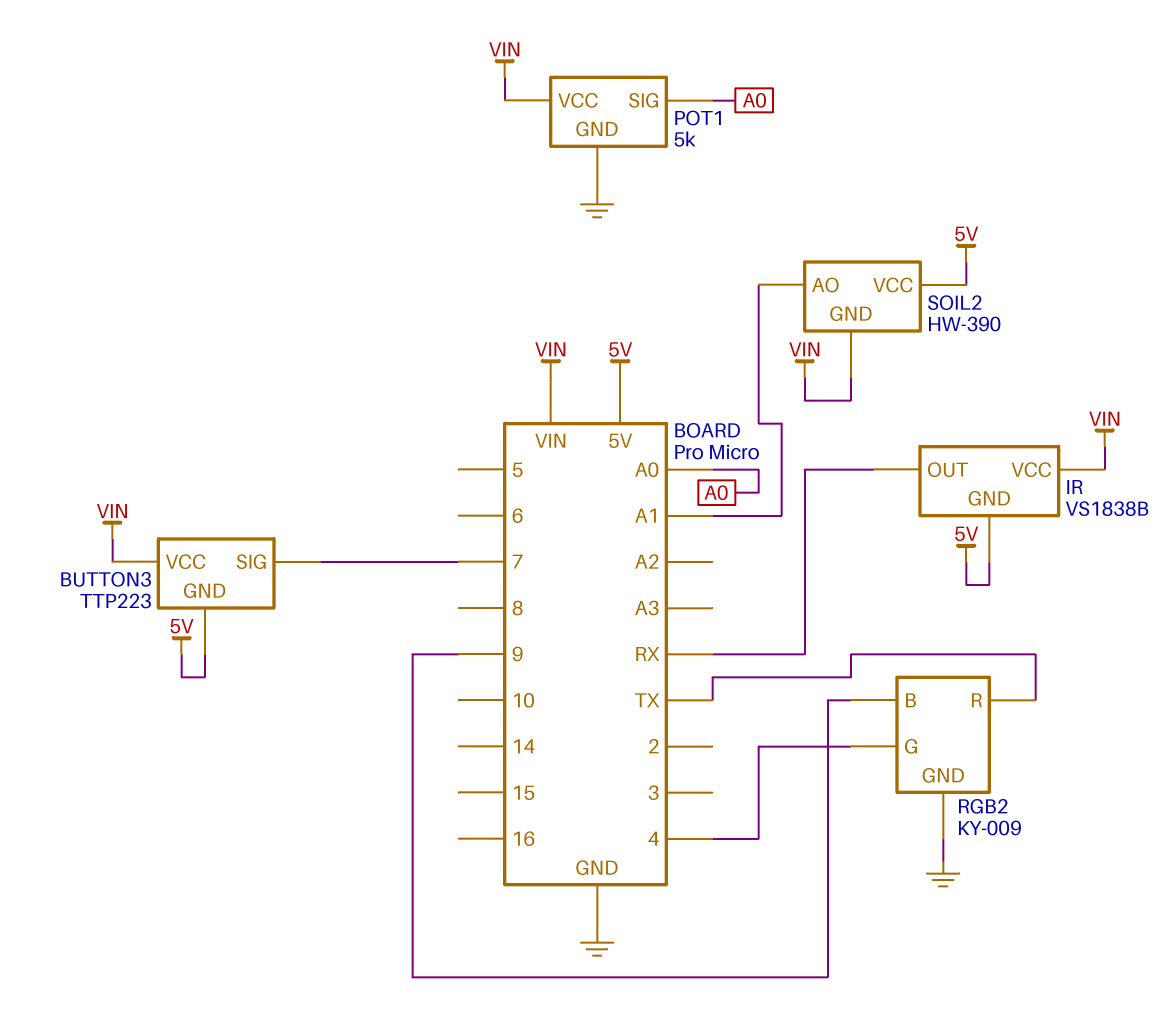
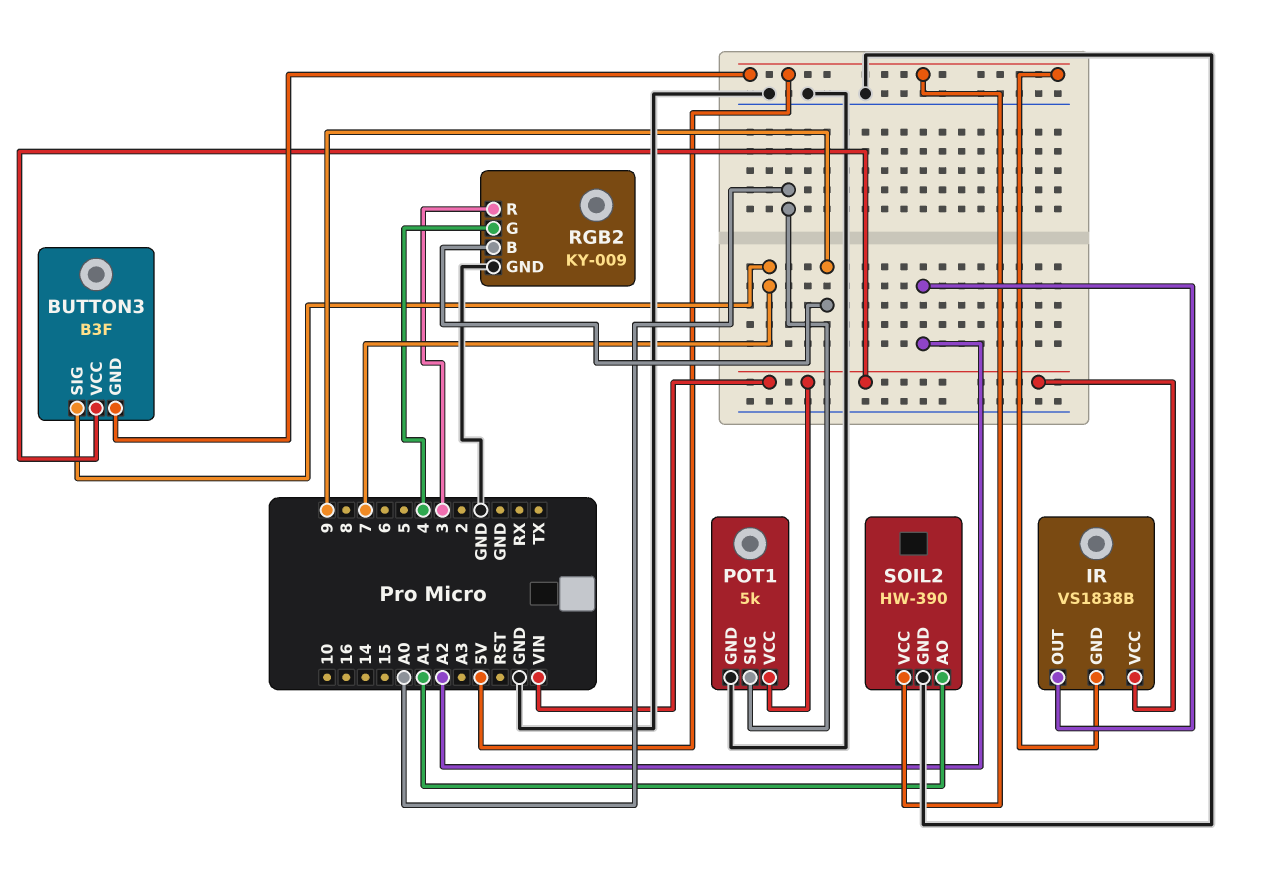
BUTTON3: TTP223 -> B3F
IR pin OUT: RX -> A2
RGB2 pin R: TX -> 3
SOIL2 pin GND: VIN -> GND

